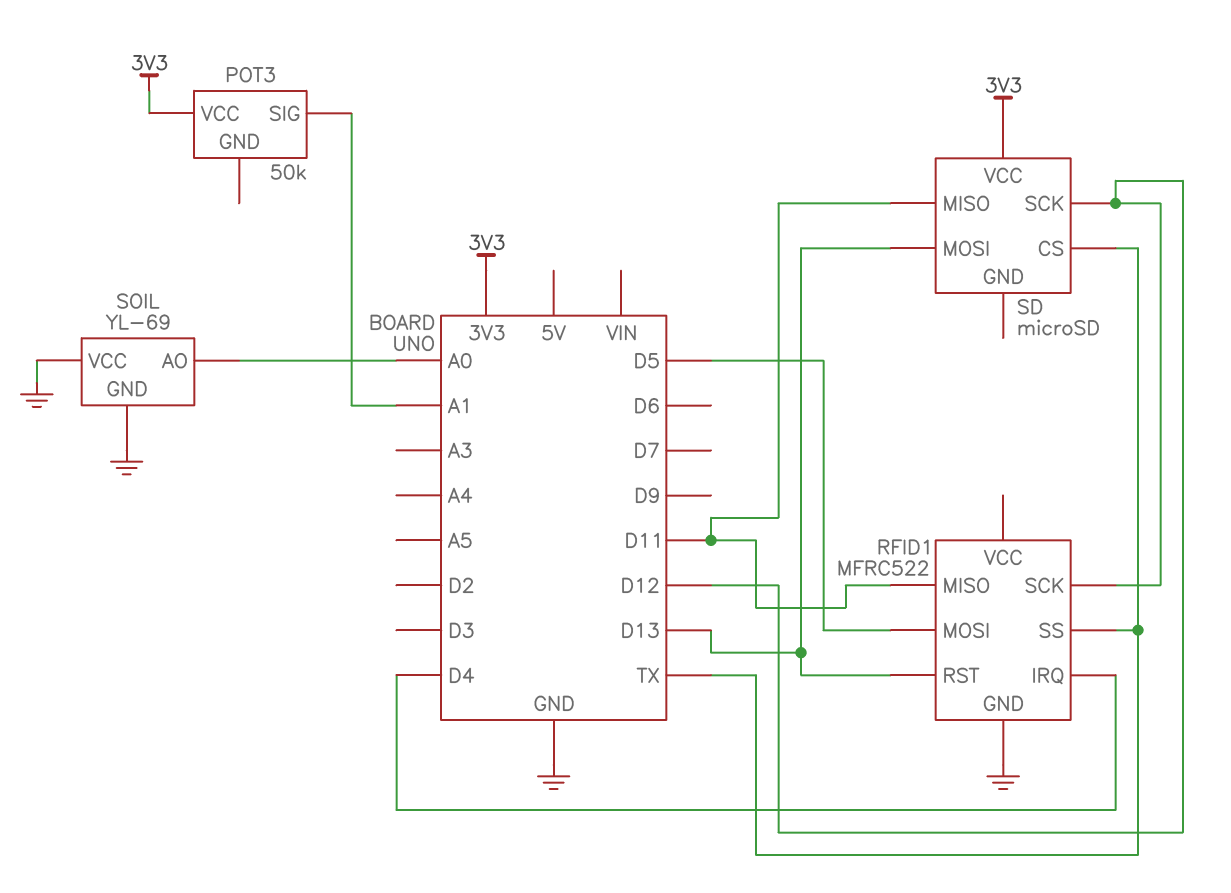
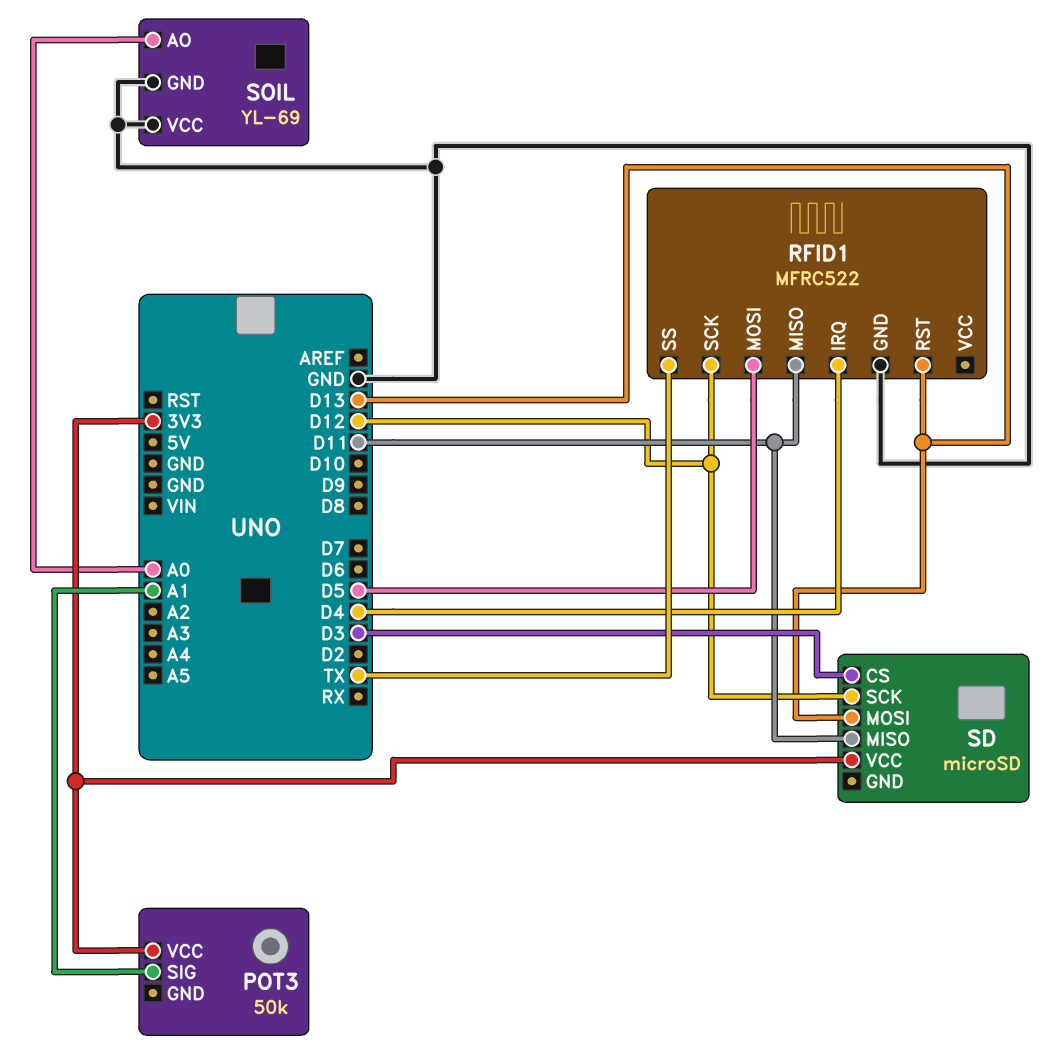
SD pin CS: TX -> D3

